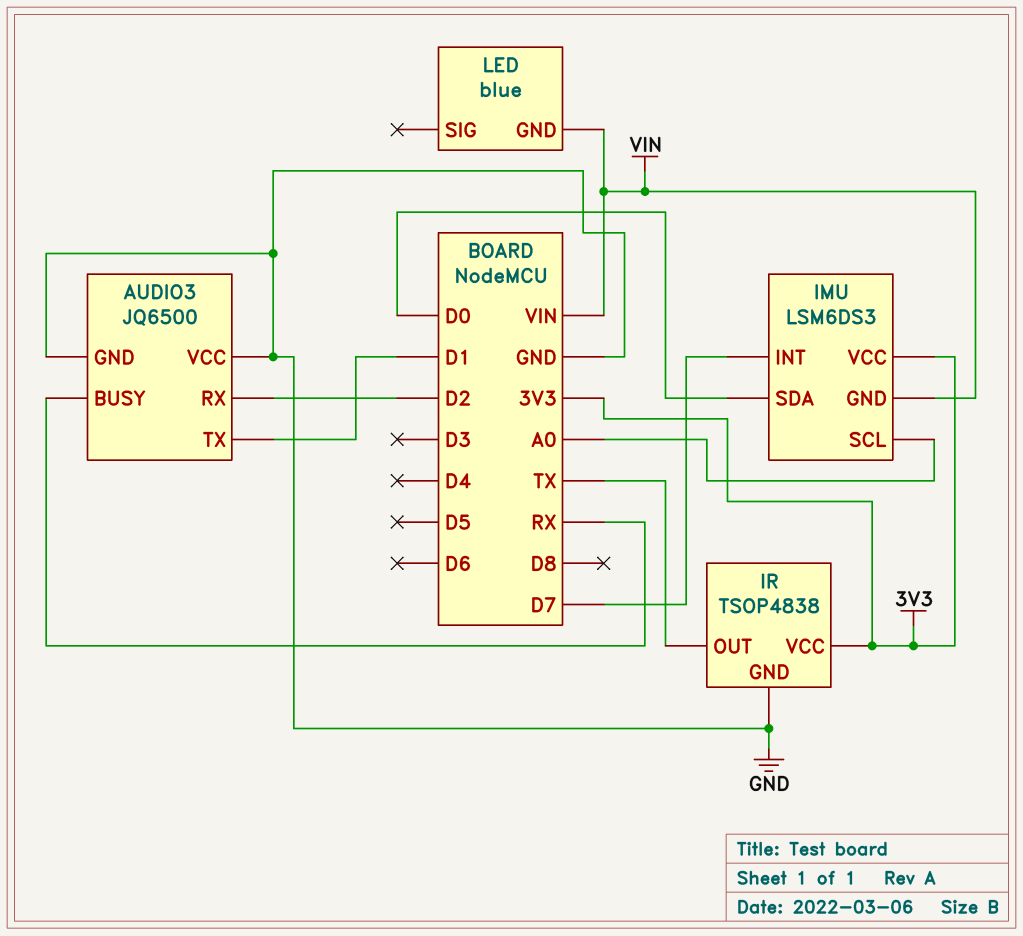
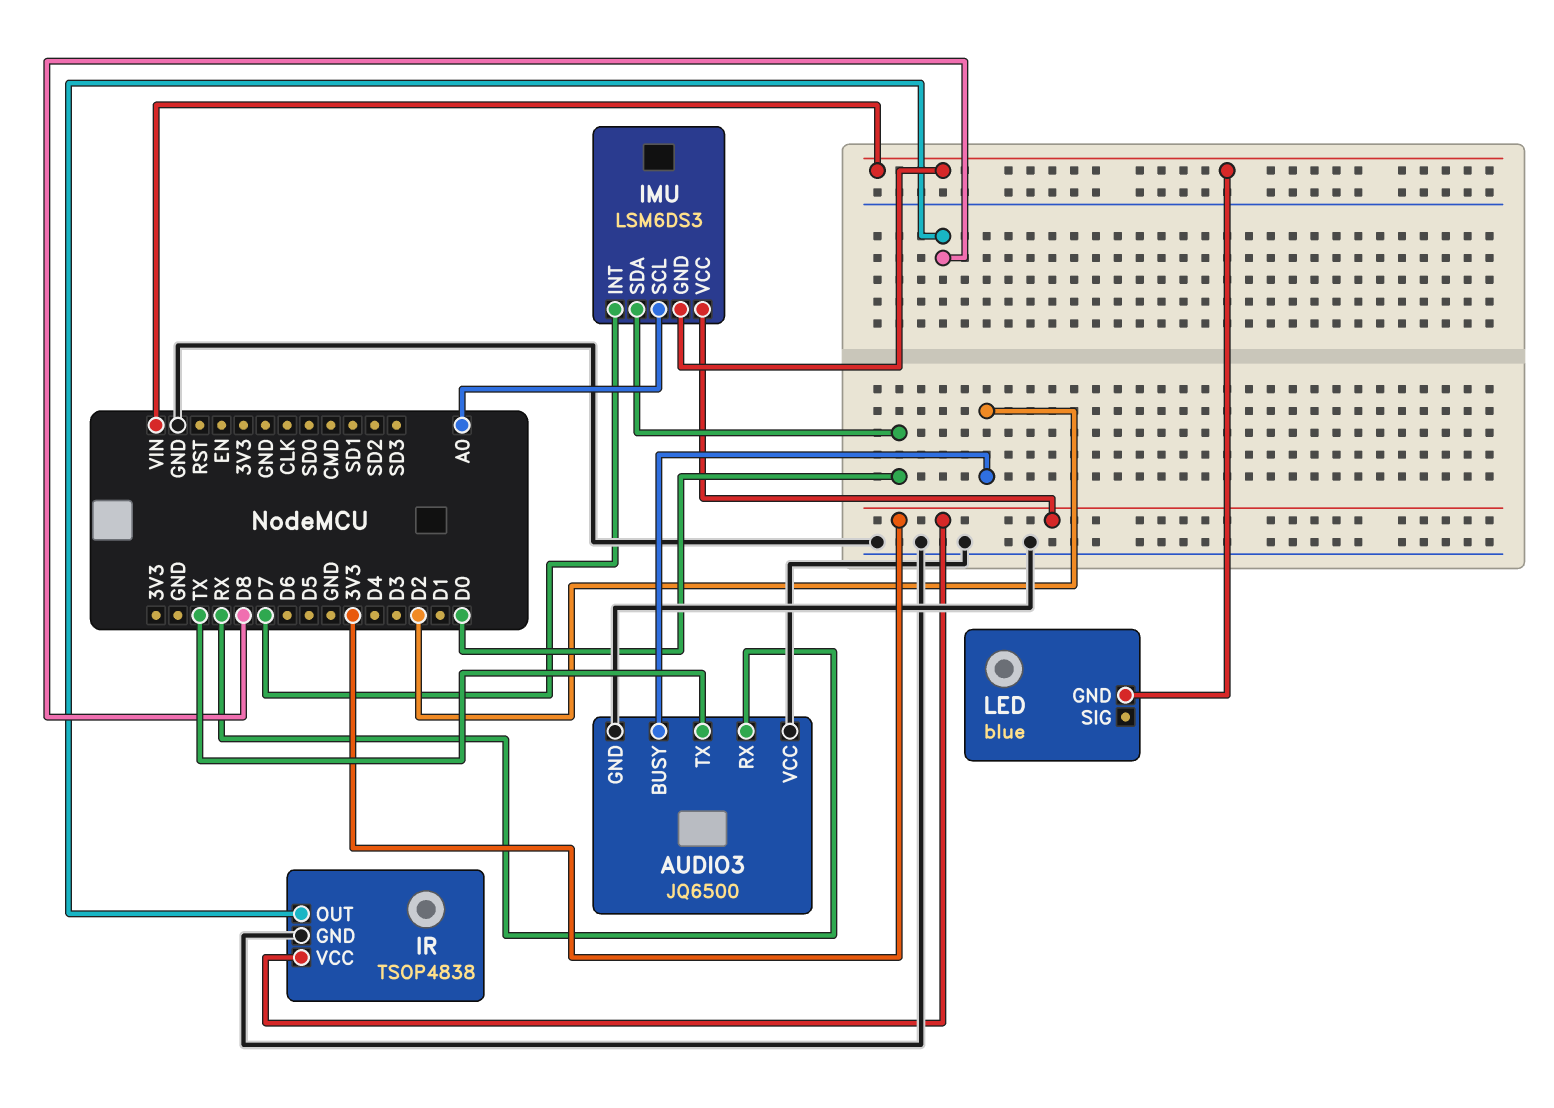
AUDIO3 pin BUSY: RX -> D2
AUDIO3 pin RX: D2 -> RX
AUDIO3 pin TX: D1 -> TX
IR pin OUT: TX -> D8

